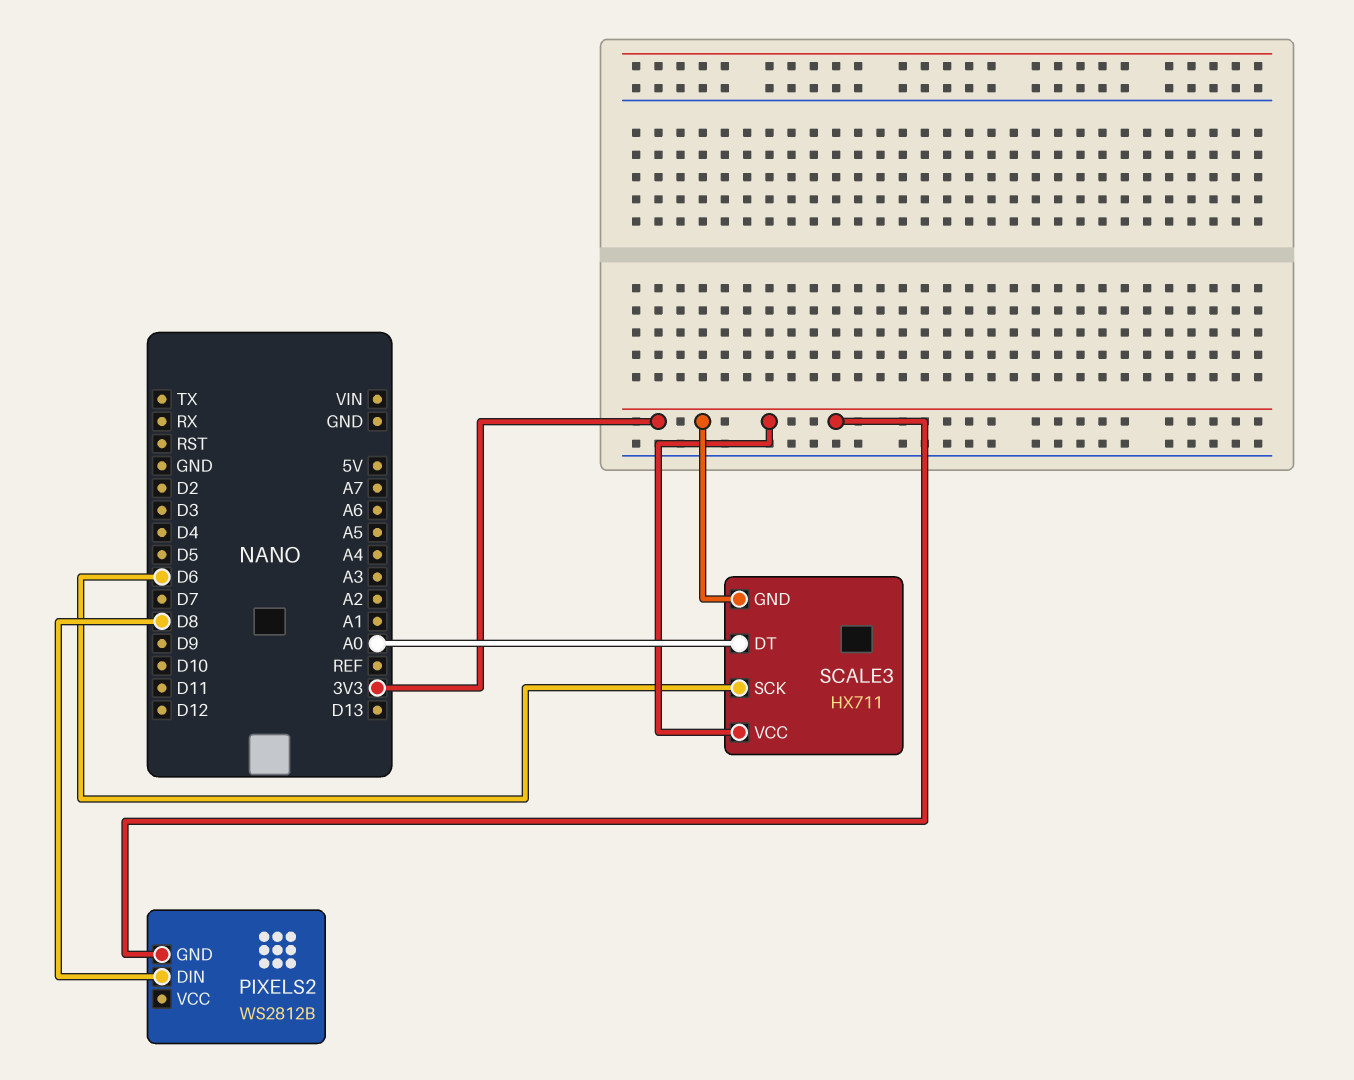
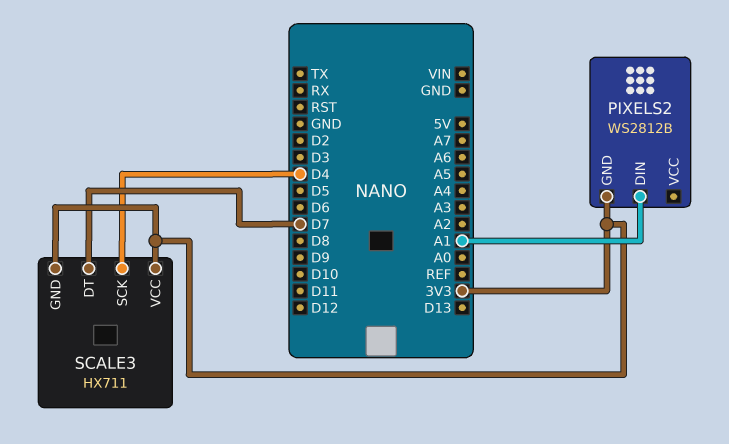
PIXELS2 pin DIN: D8 -> A1
SCALE3 pin DT: A0 -> D7
SCALE3 pin SCK: D6 -> D4

